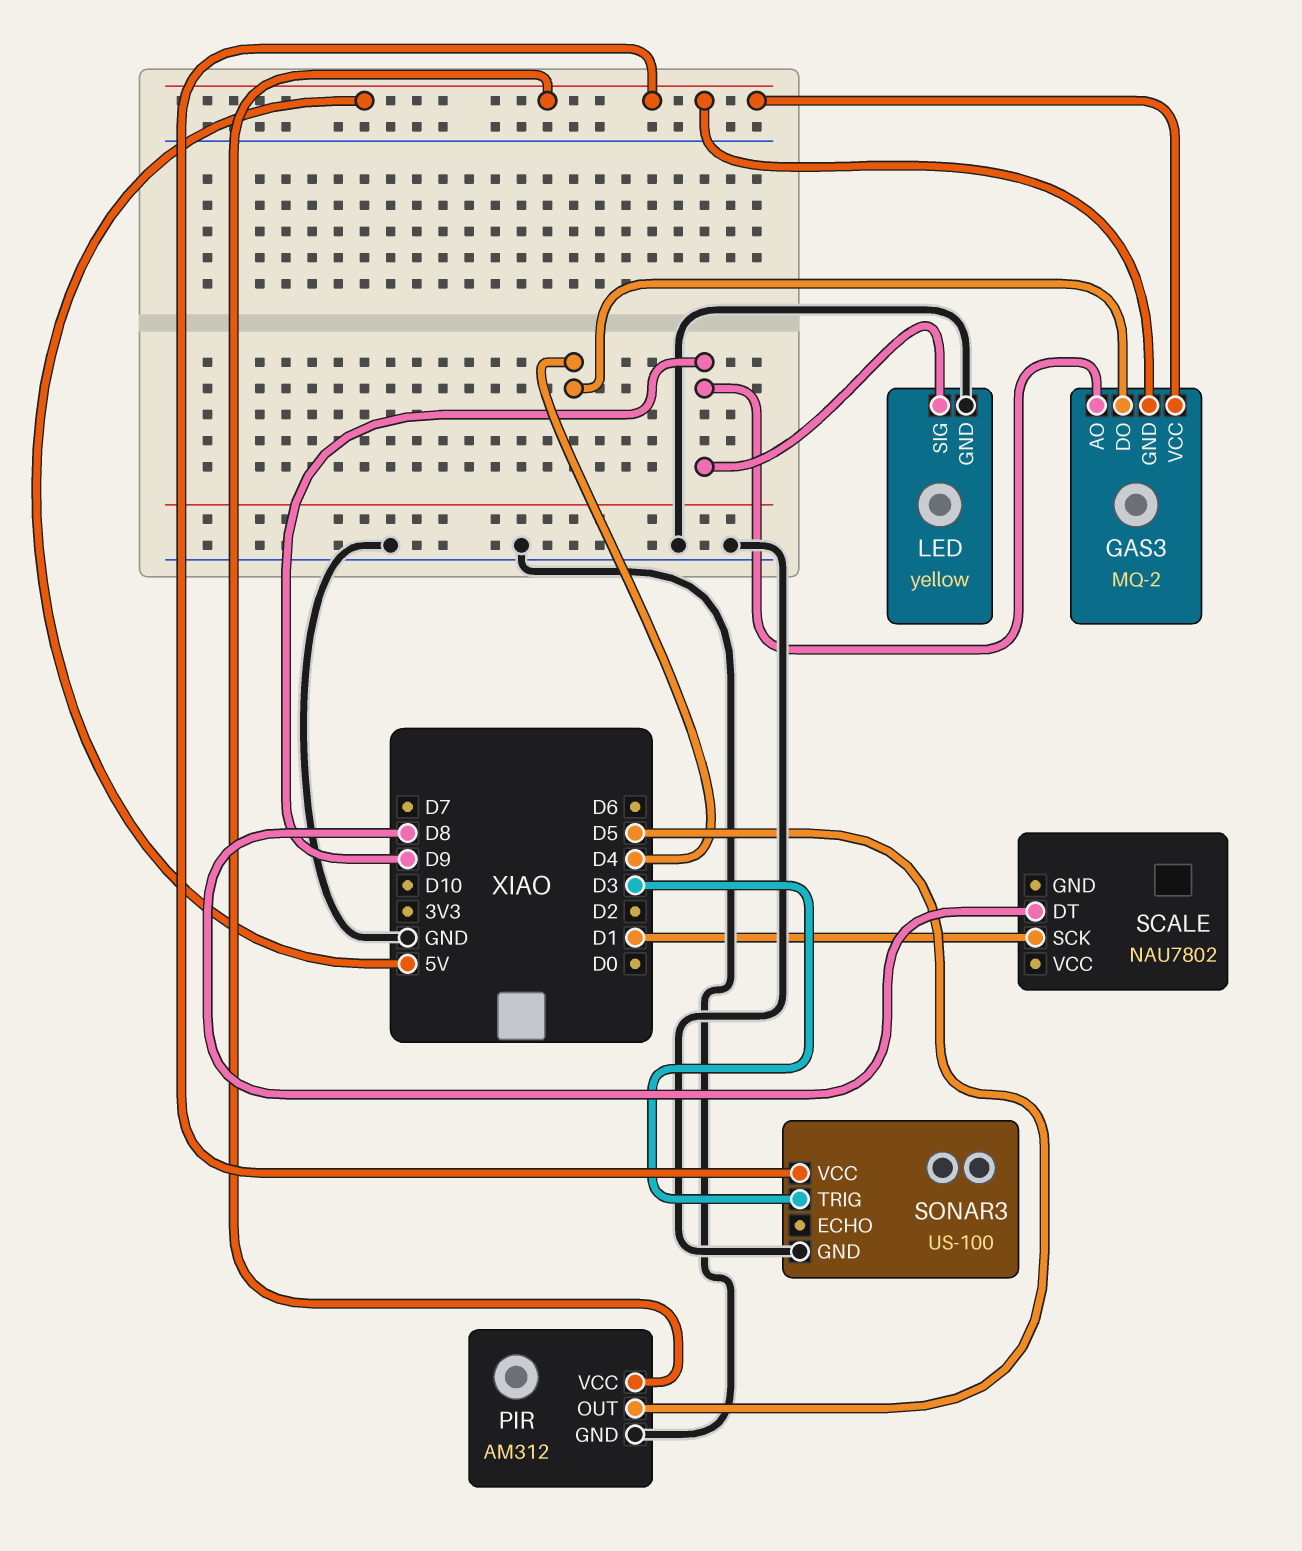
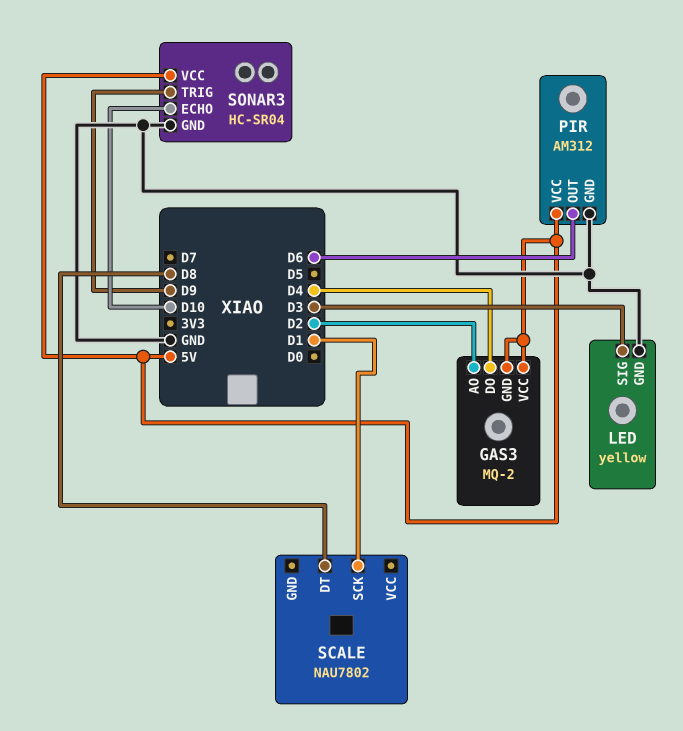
GAS3 pin AO: D9 -> D2
LED pin SIG: D9 -> D3
PIR pin OUT: D5 -> D6
SONAR3: US-100 -> HC-SR04
SONAR3 pin ECHO: none -> D10
SONAR3 pin TRIG: D3 -> D9

